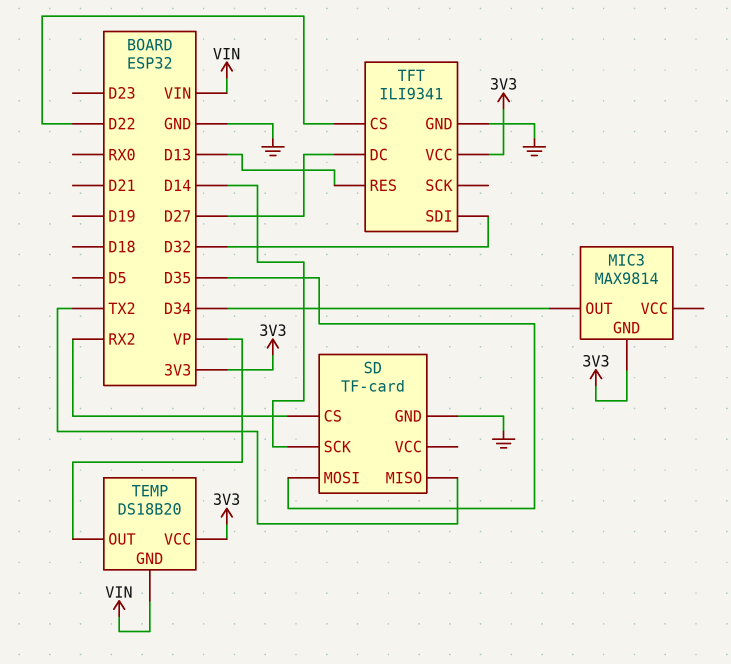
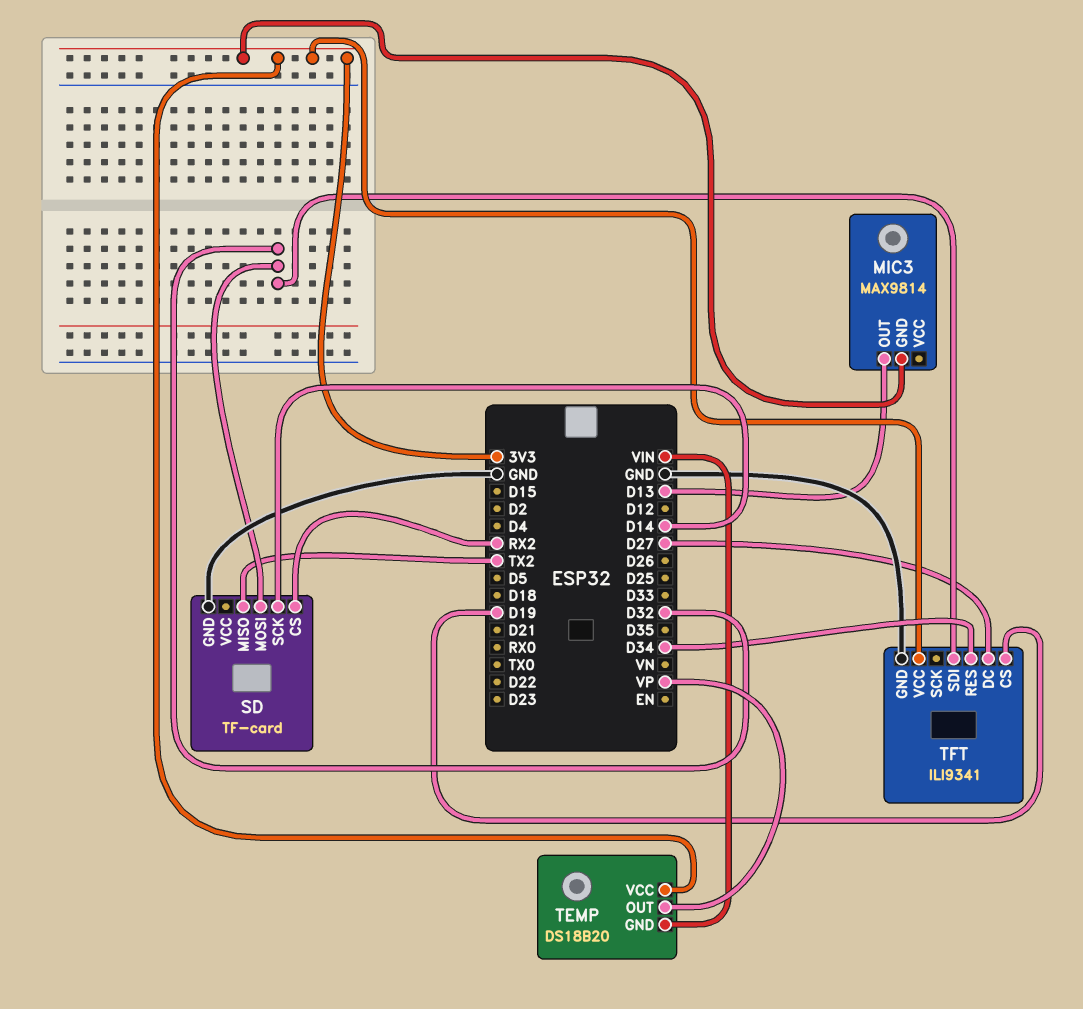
MIC3 pin OUT: D34 -> D13
SD pin MOSI: D35 -> D32
TFT pin CS: D22 -> D19
TFT pin RES: D13 -> D34

